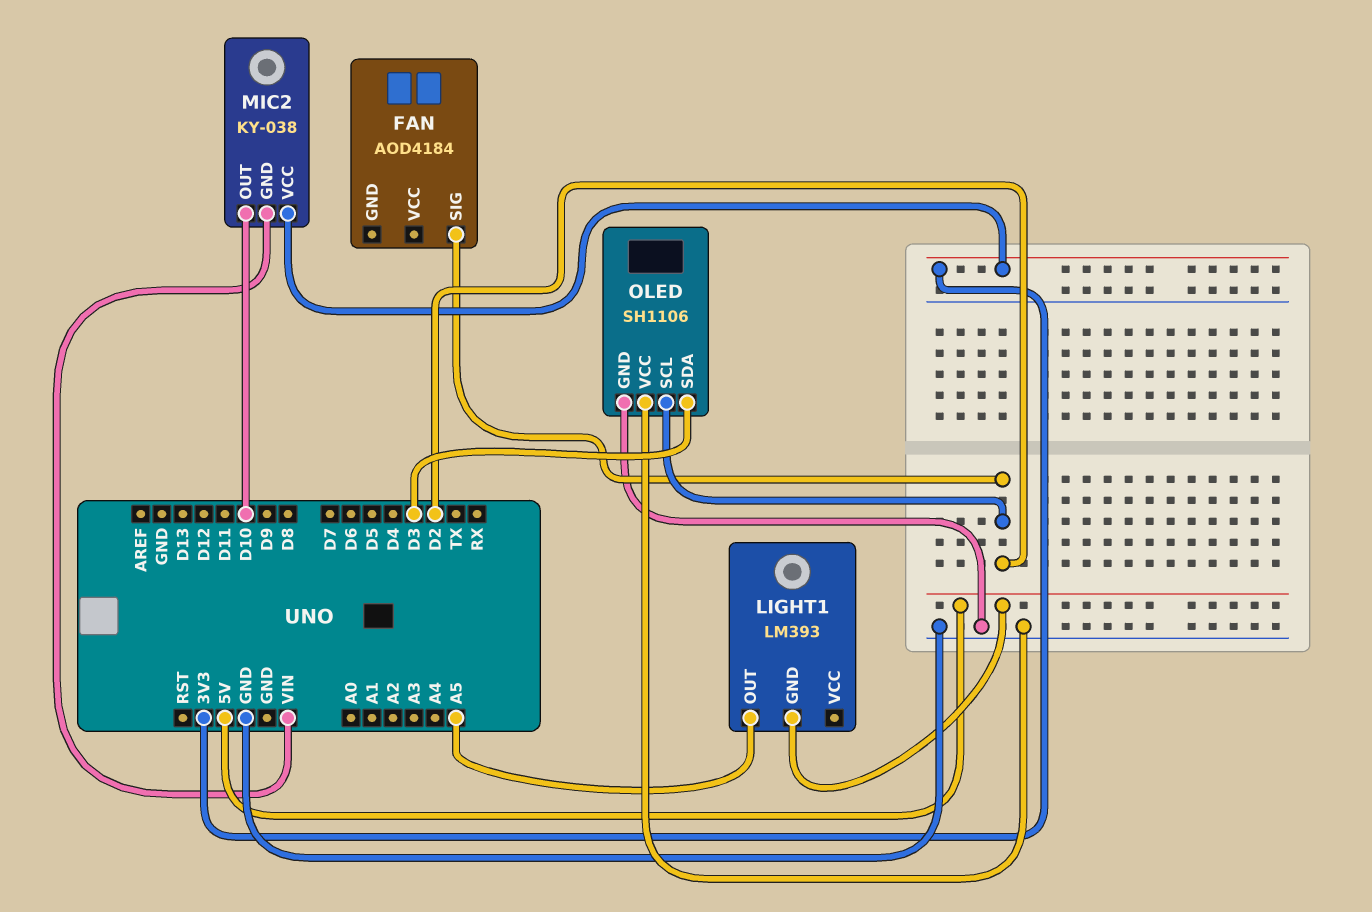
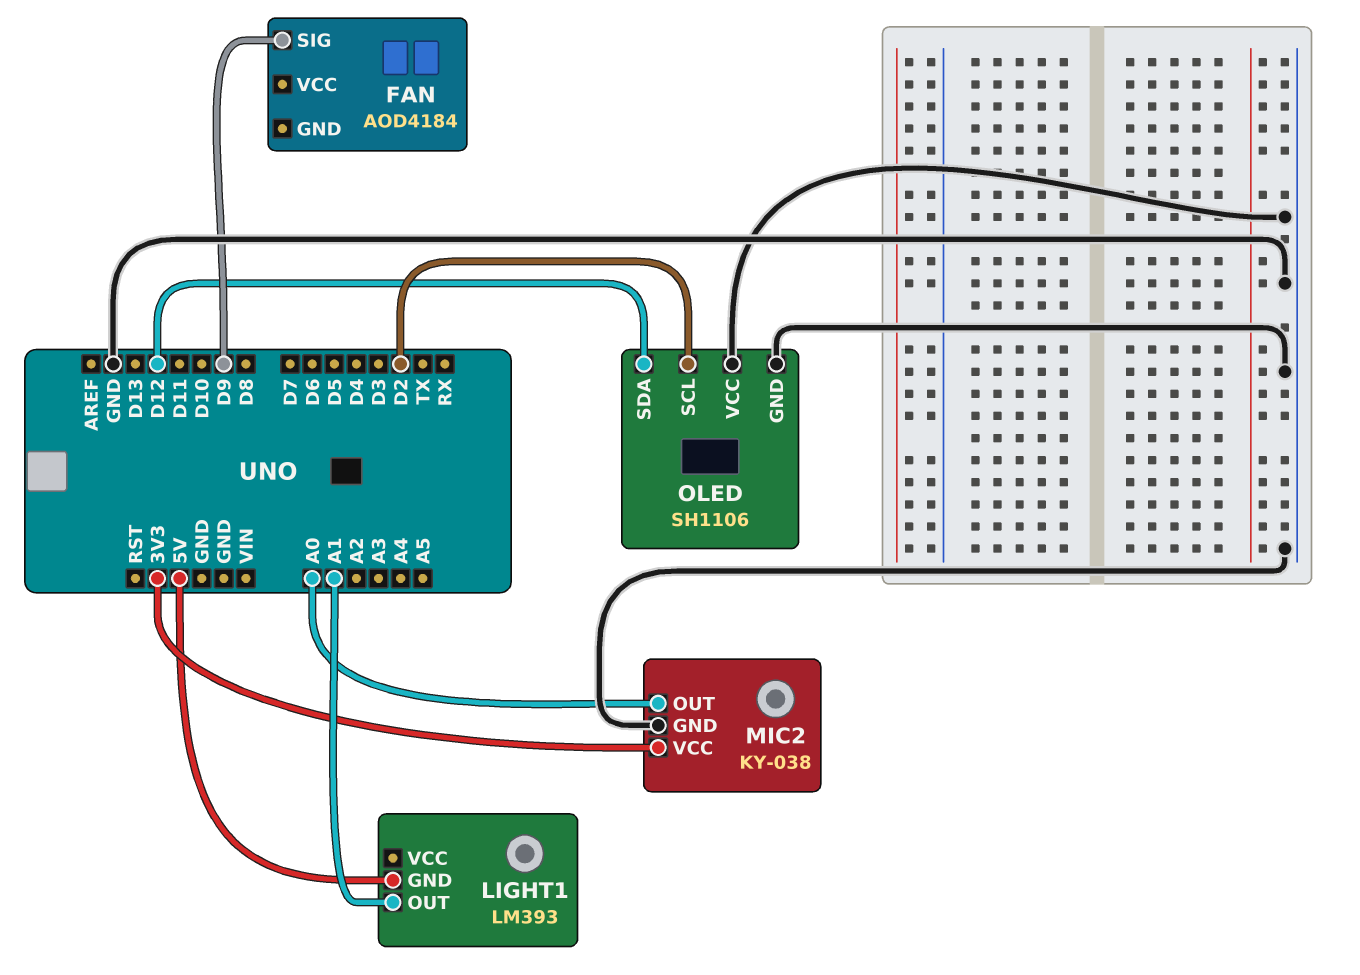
FAN pin SIG: D2 -> D9
LIGHT1 pin OUT: A5 -> A1
MIC2 pin GND: VIN -> GND
MIC2 pin OUT: D10 -> A0
OLED pin SDA: D3 -> D12

